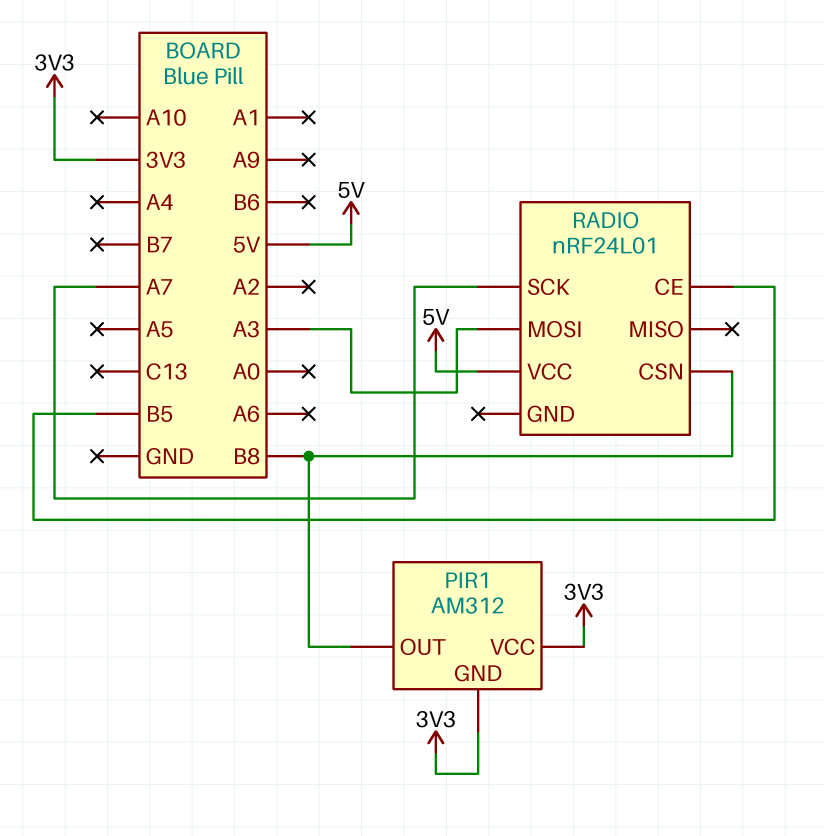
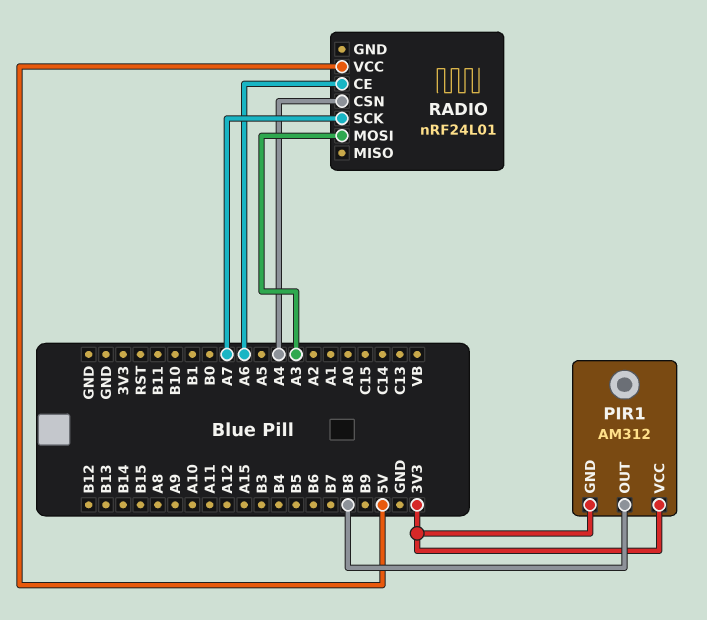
RADIO pin CE: B5 -> A6
RADIO pin CSN: B8 -> A4

